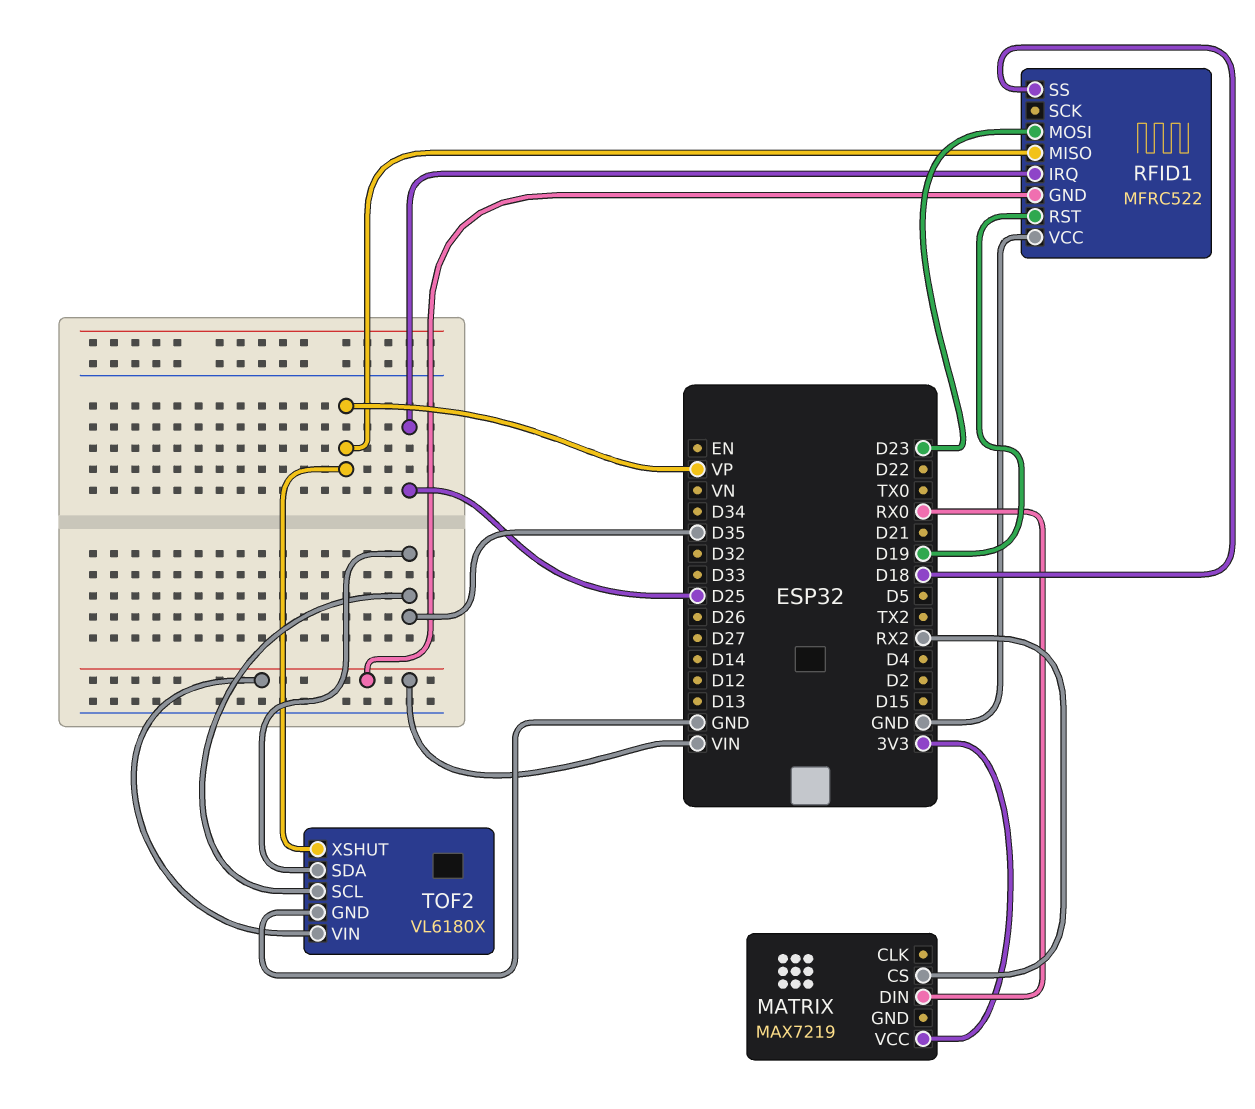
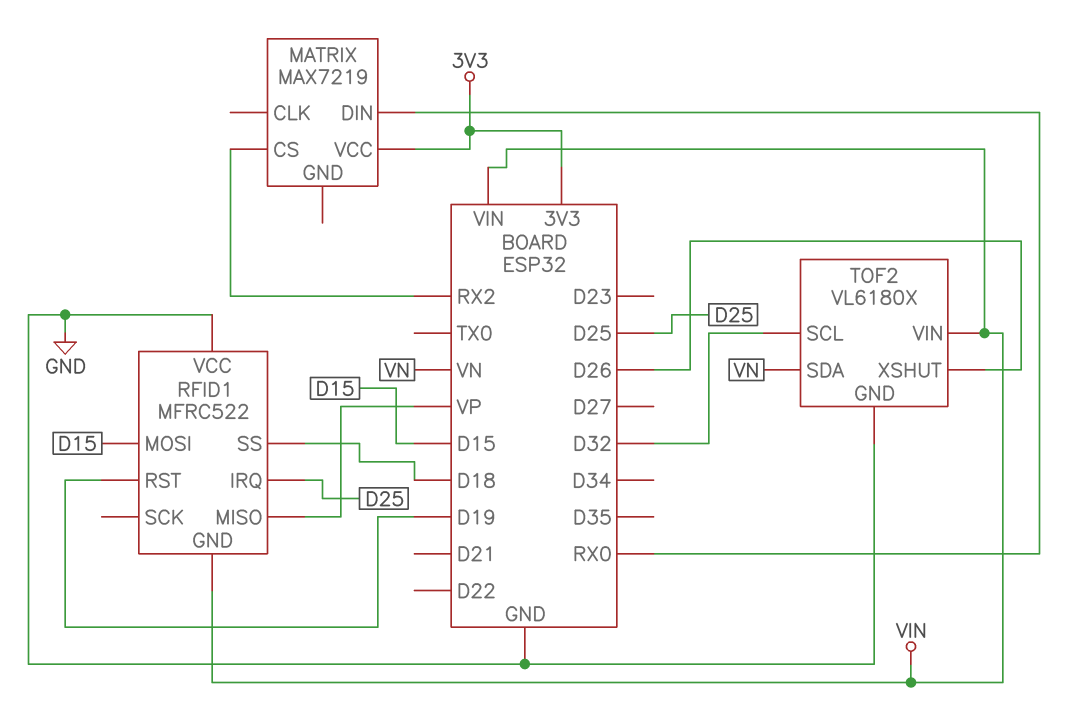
RFID1 pin MOSI: D23 -> D15
TOF2 pin SCL: D35 -> D32
TOF2 pin SDA: D35 -> VN
TOF2 pin XSHUT: VP -> D26

